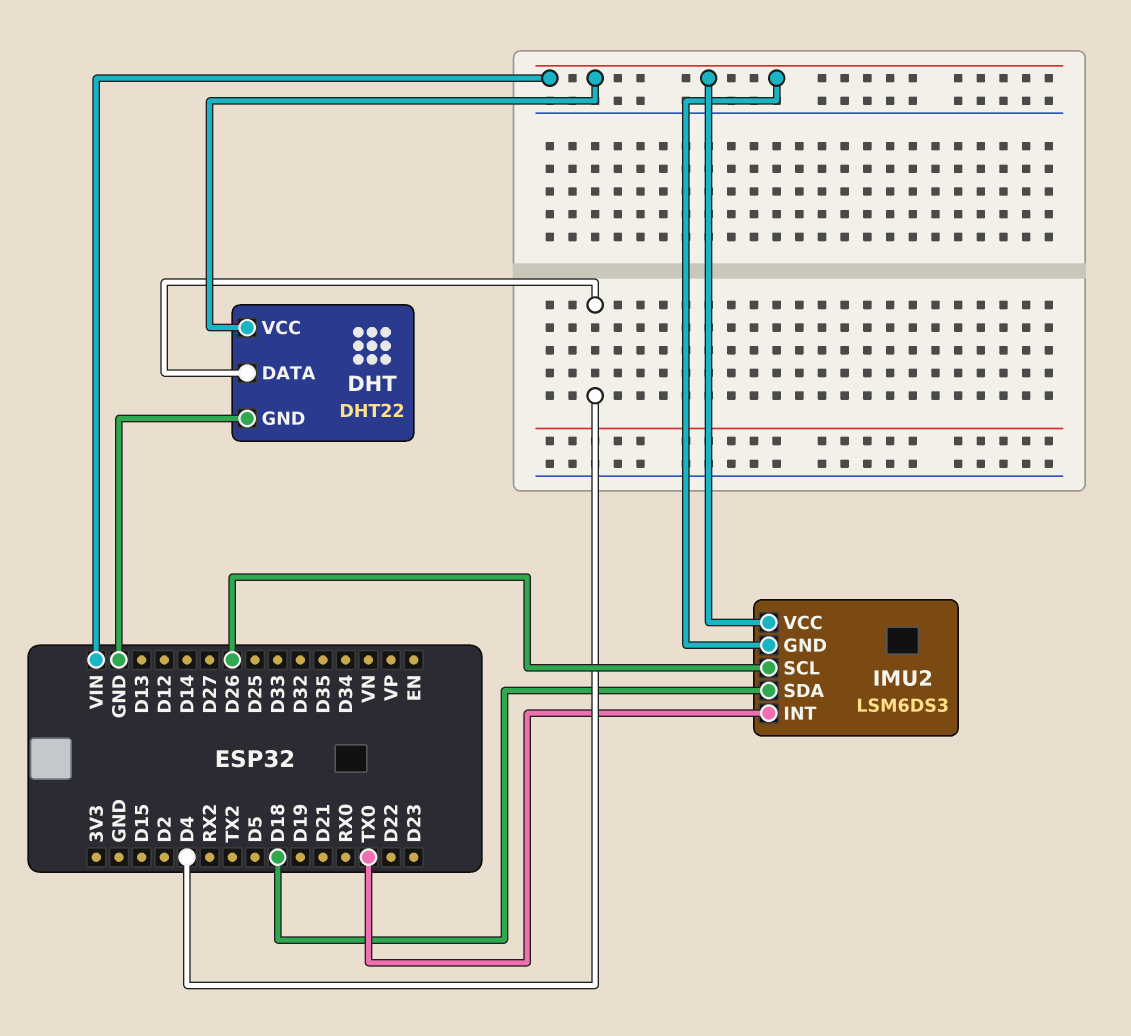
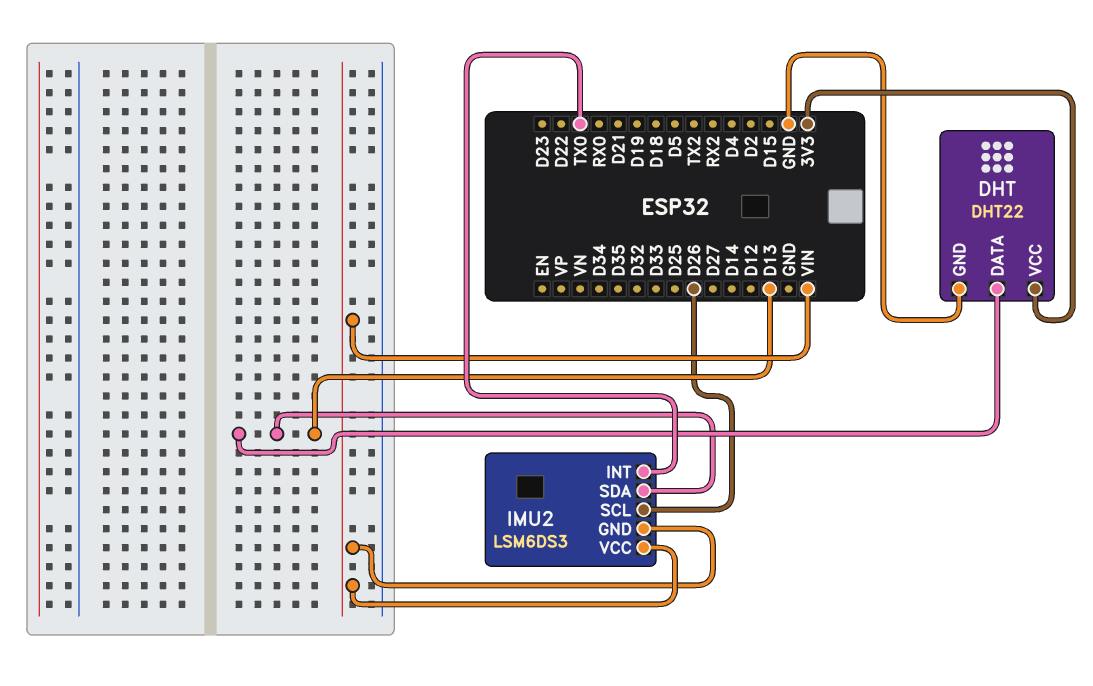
DHT pin DATA: D4 -> D13
DHT pin VCC: VIN -> 3V3
IMU2 pin SDA: D18 -> D13

